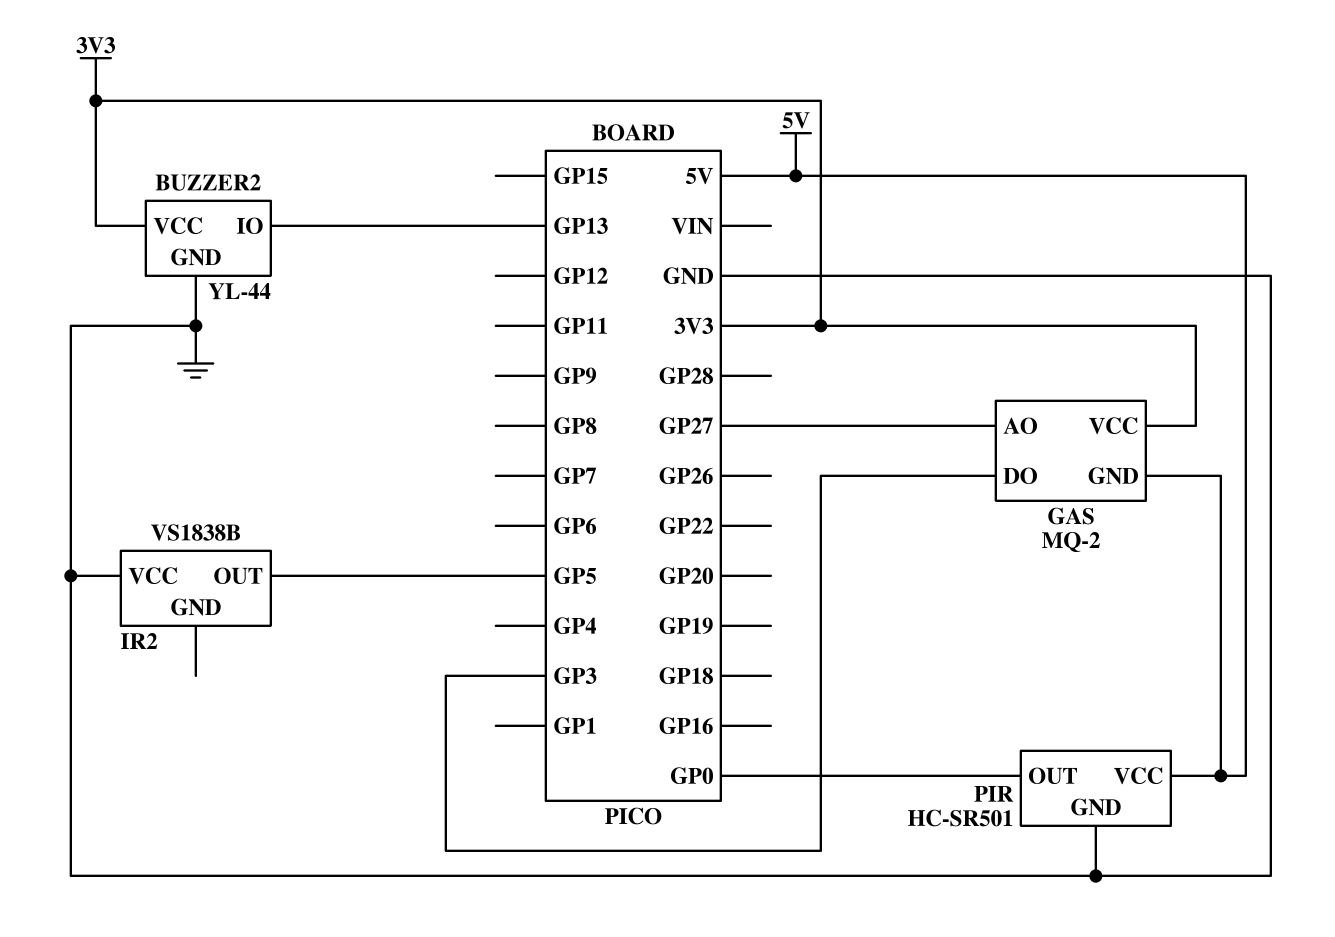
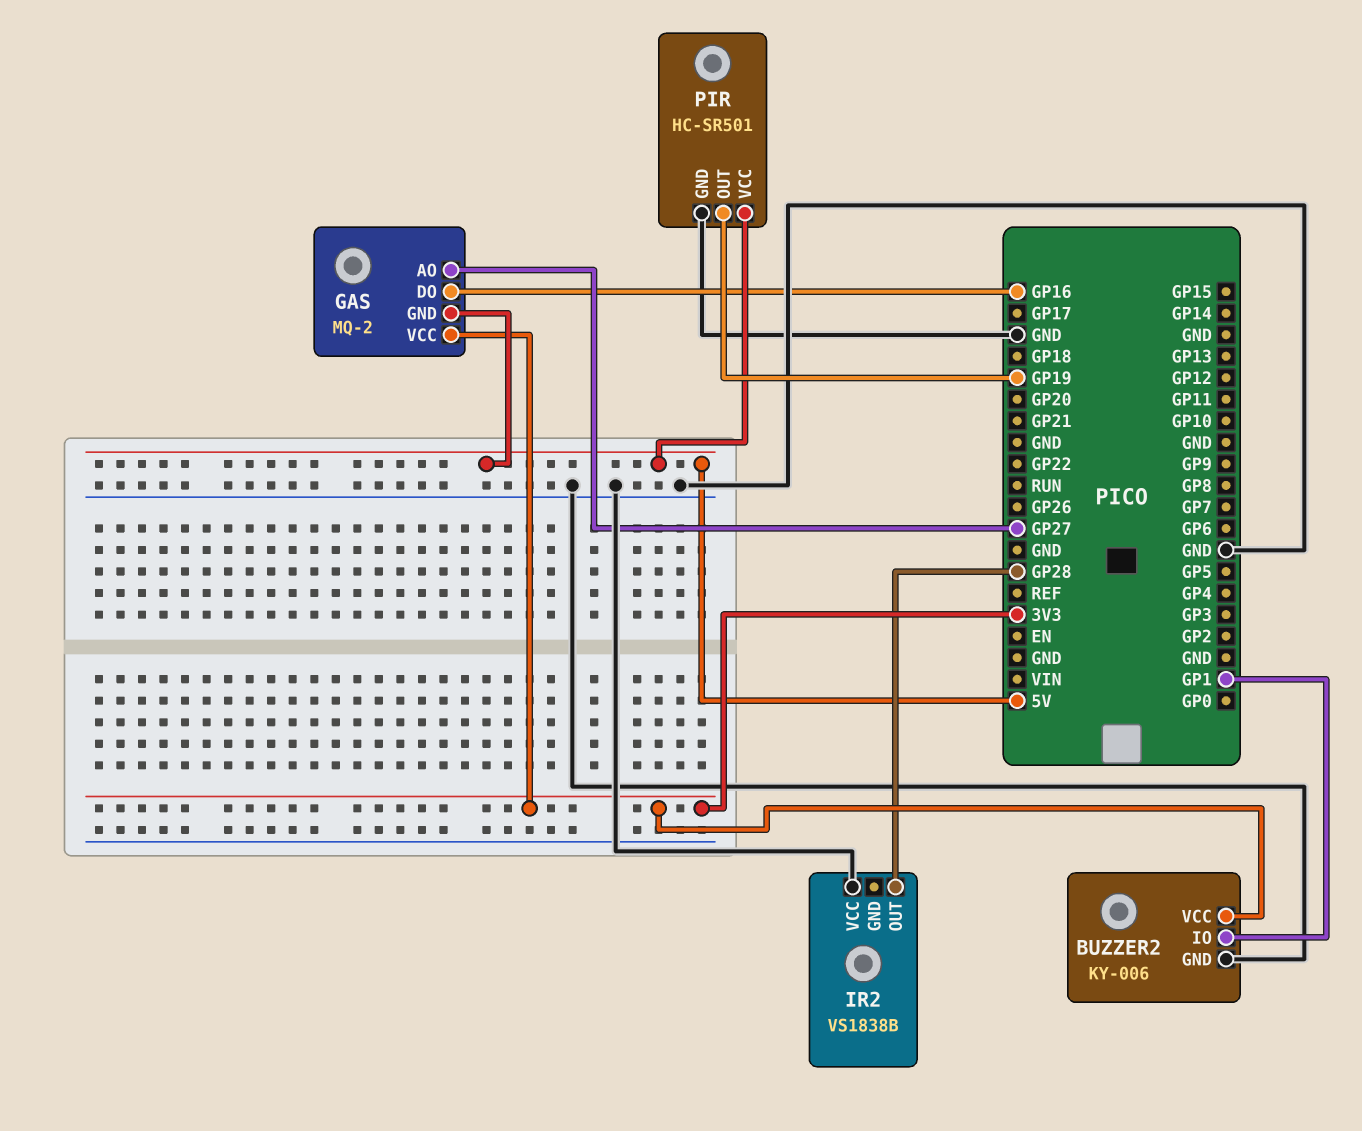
BUZZER2: YL-44 -> KY-006
BUZZER2 pin IO: GP13 -> GP1
GAS pin DO: GP3 -> GP16
IR2 pin OUT: GP5 -> GP28
PIR pin OUT: GP0 -> GP19

